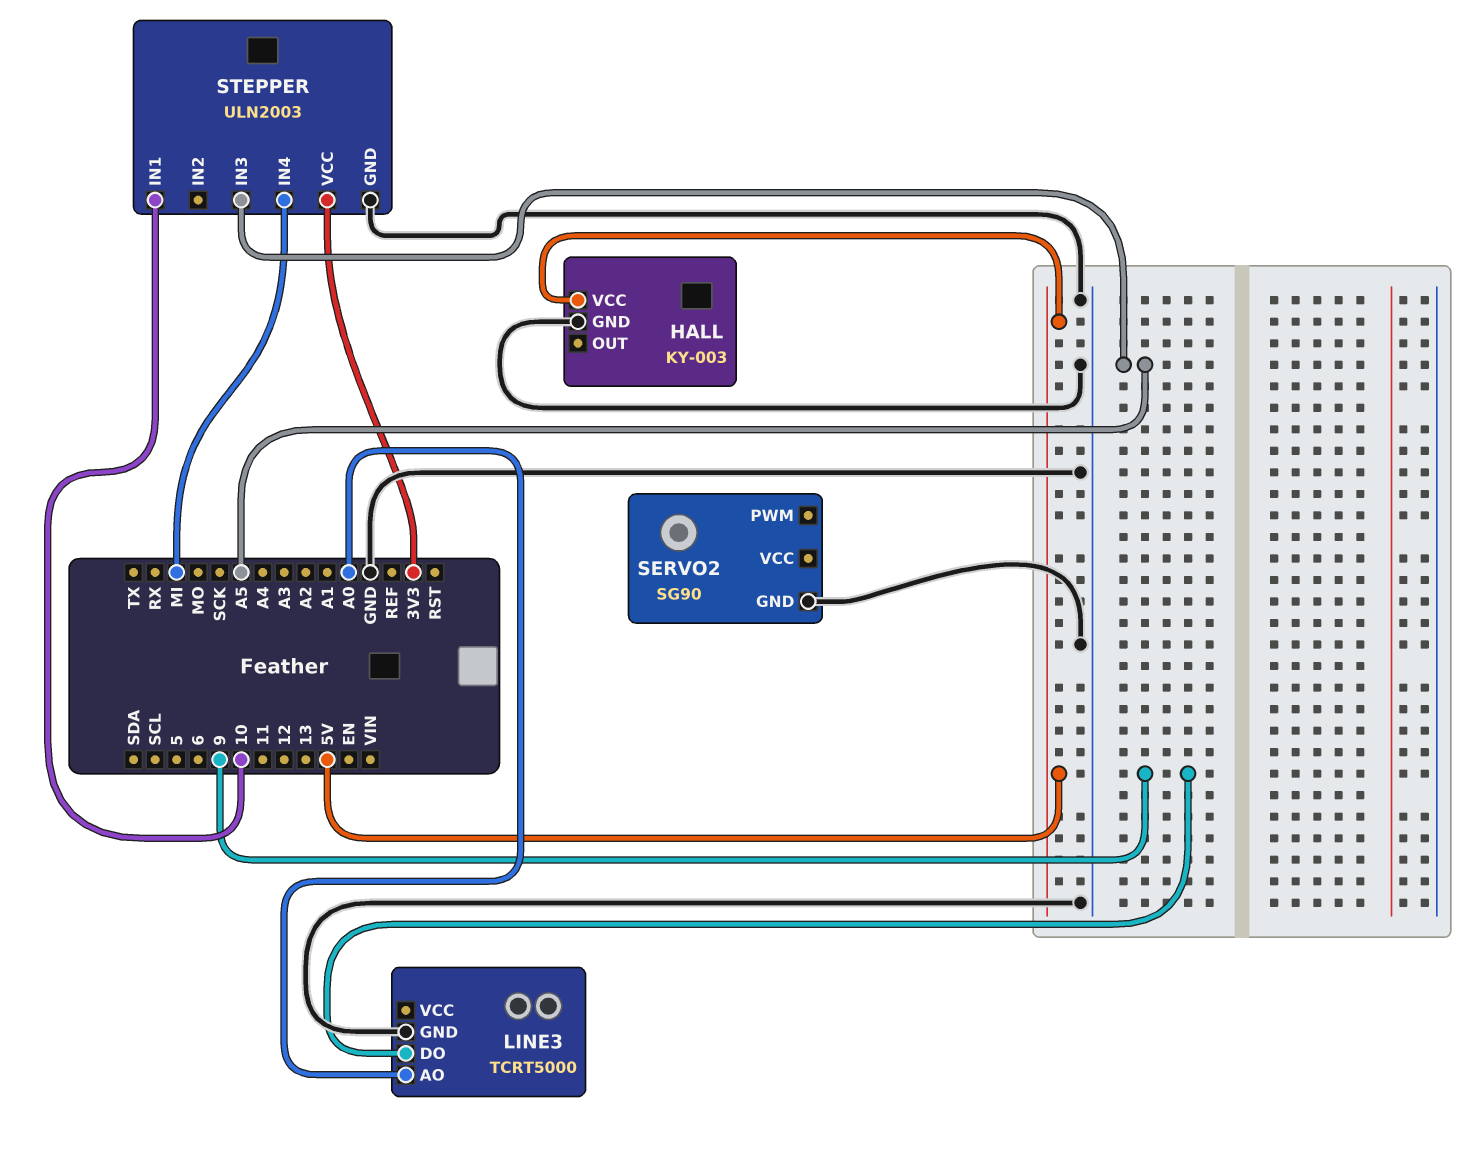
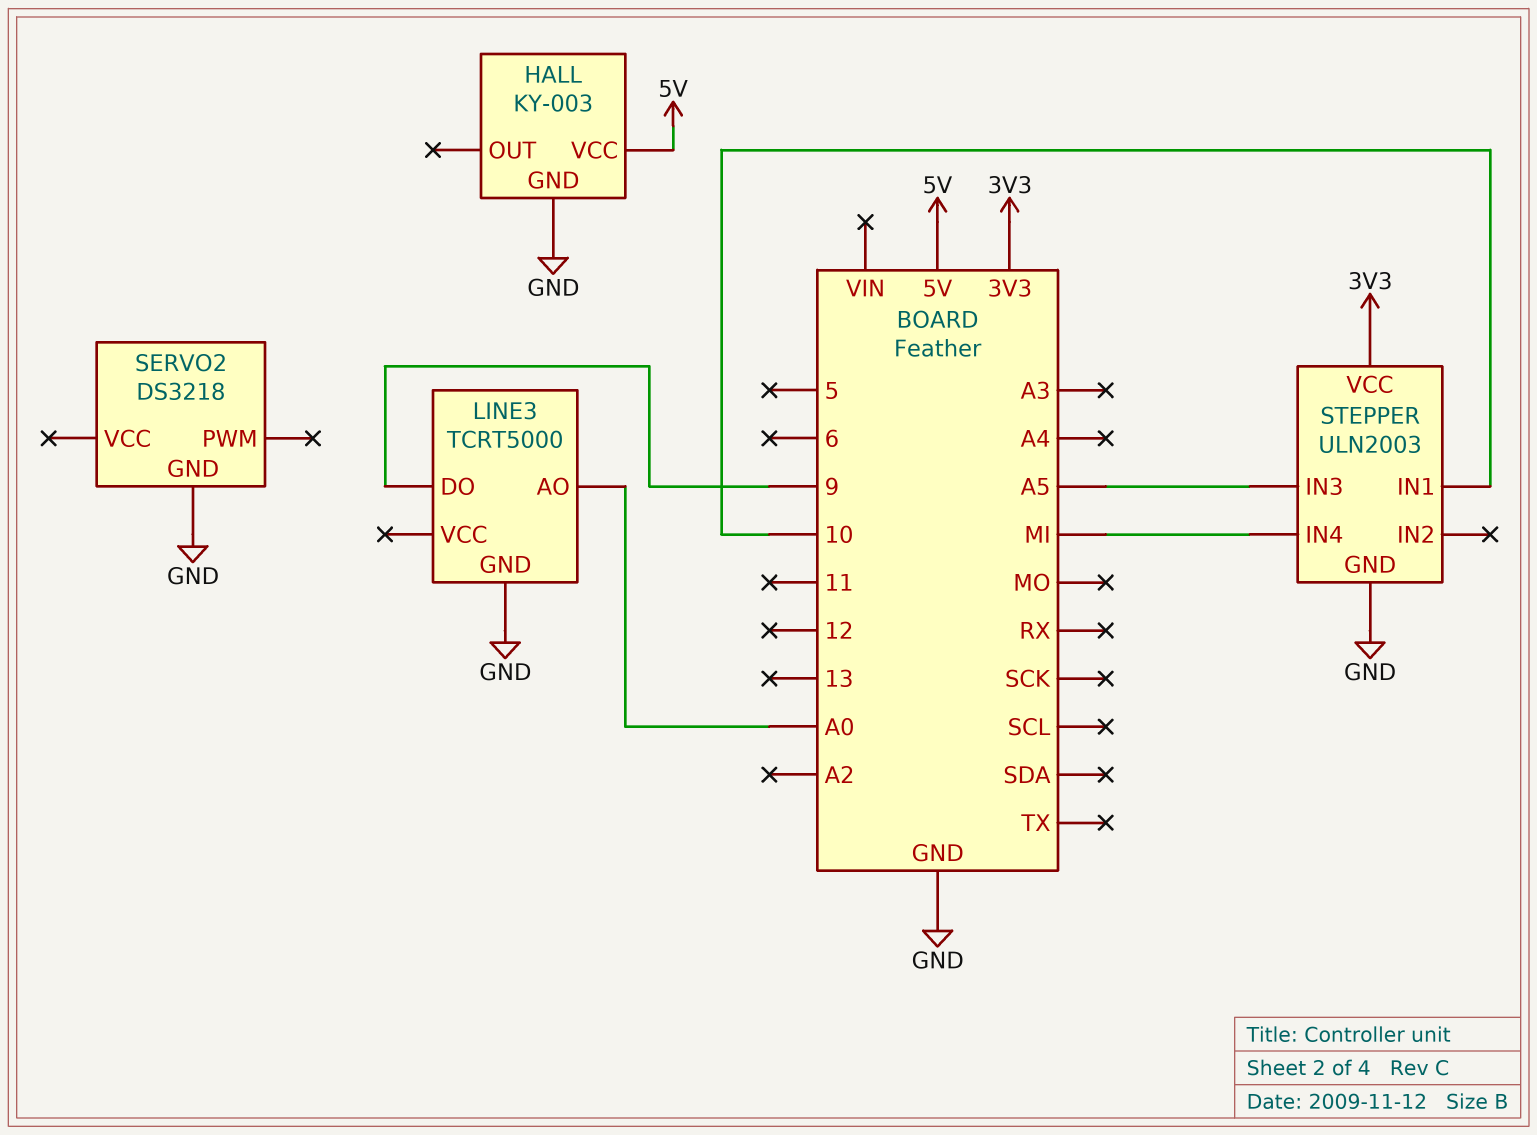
SERVO2: SG90 -> DS3218

